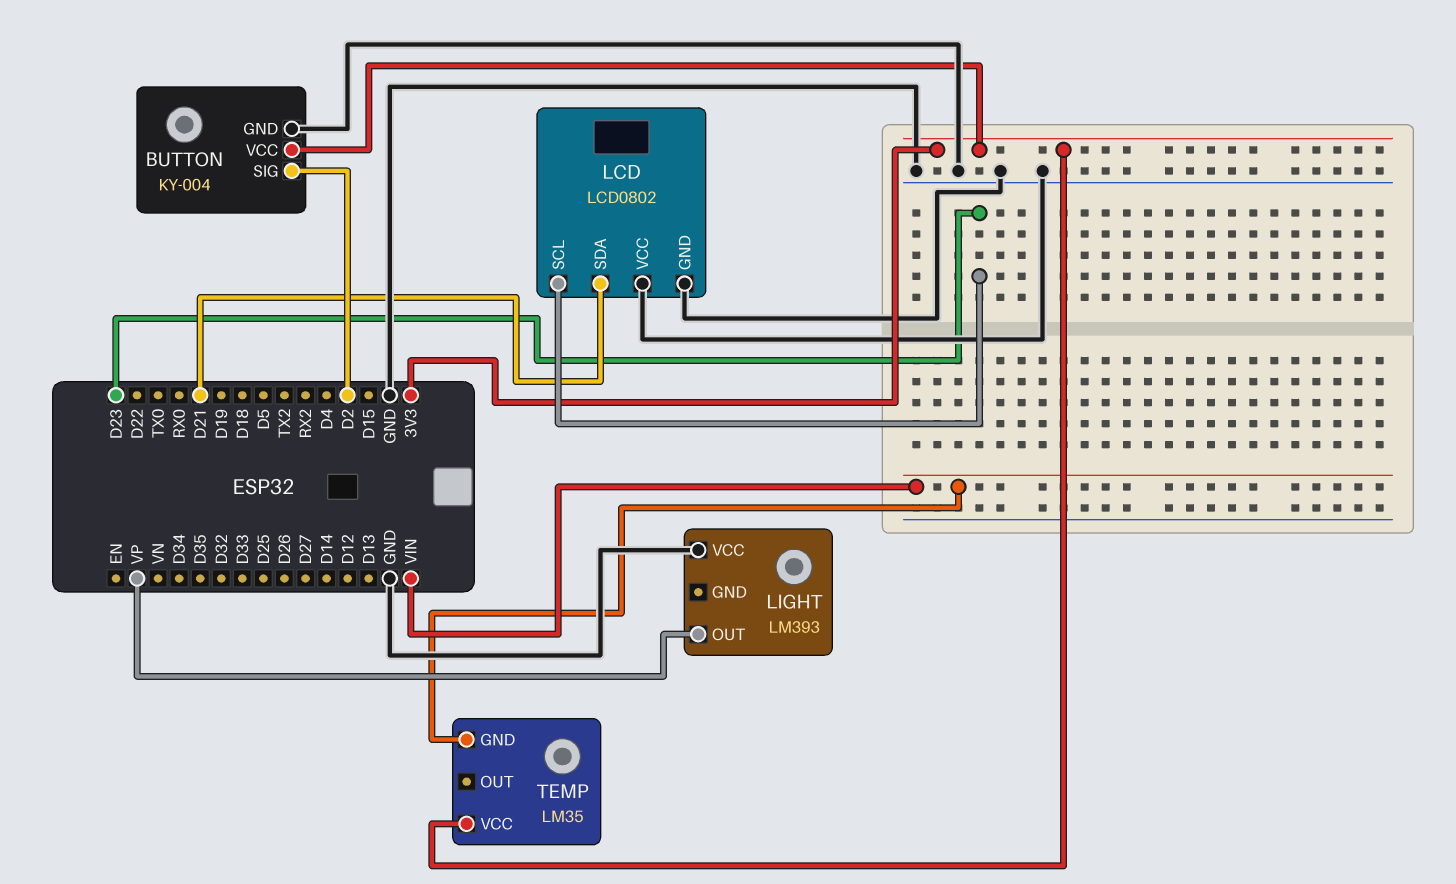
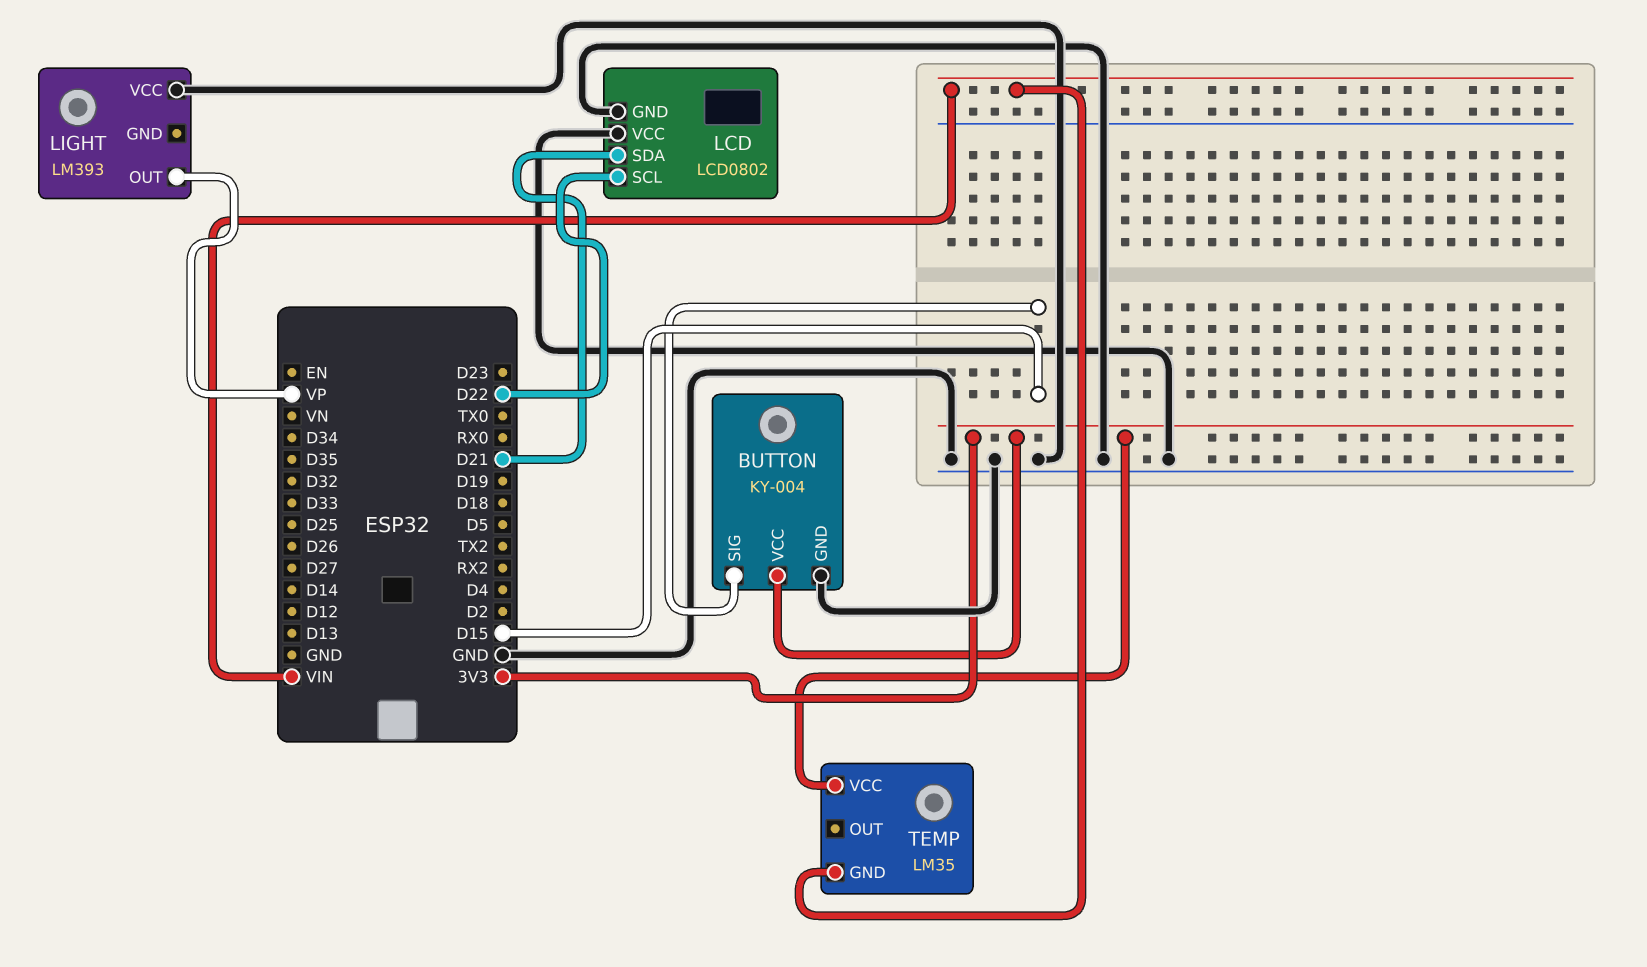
BUTTON pin SIG: D2 -> D15
LCD pin SCL: D23 -> D22

